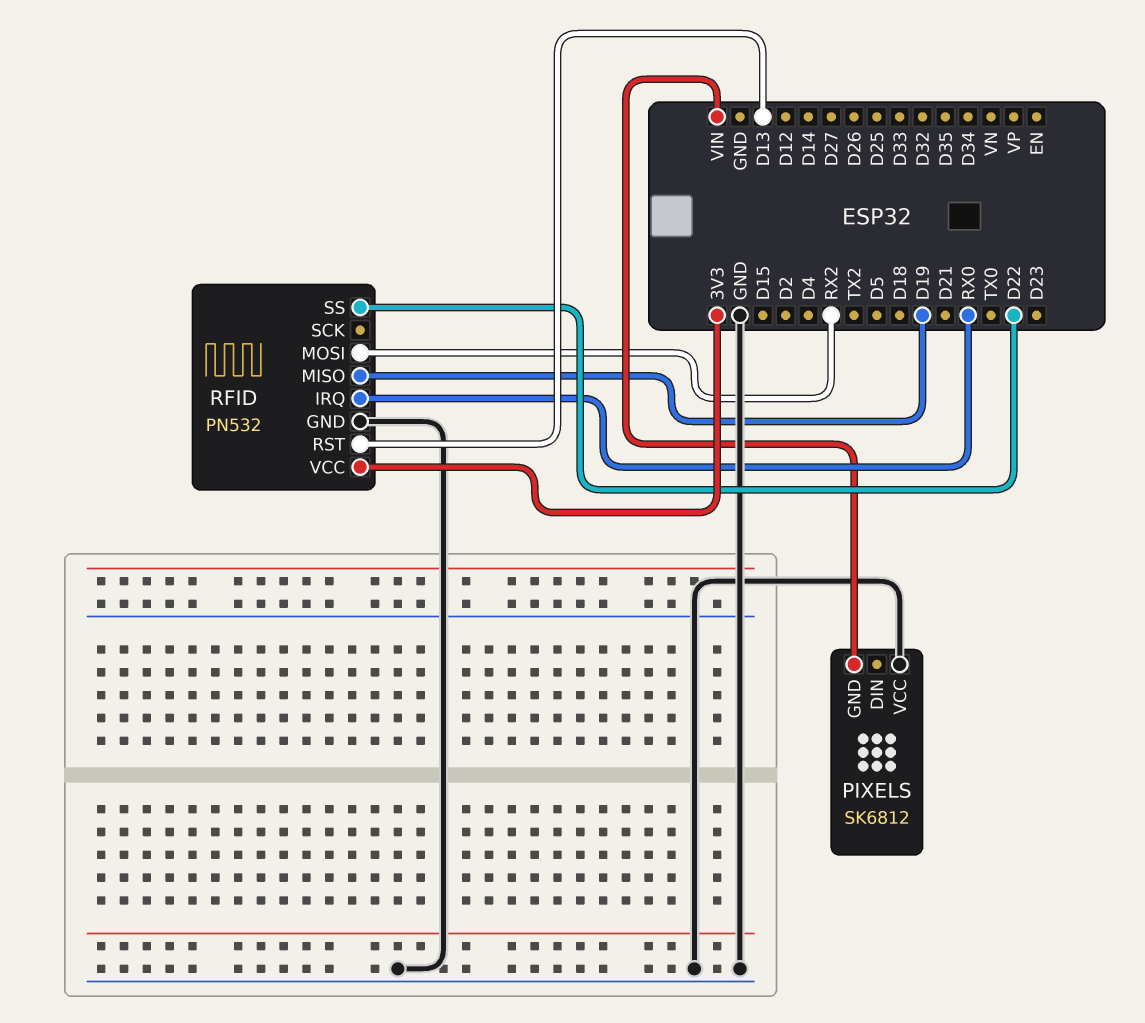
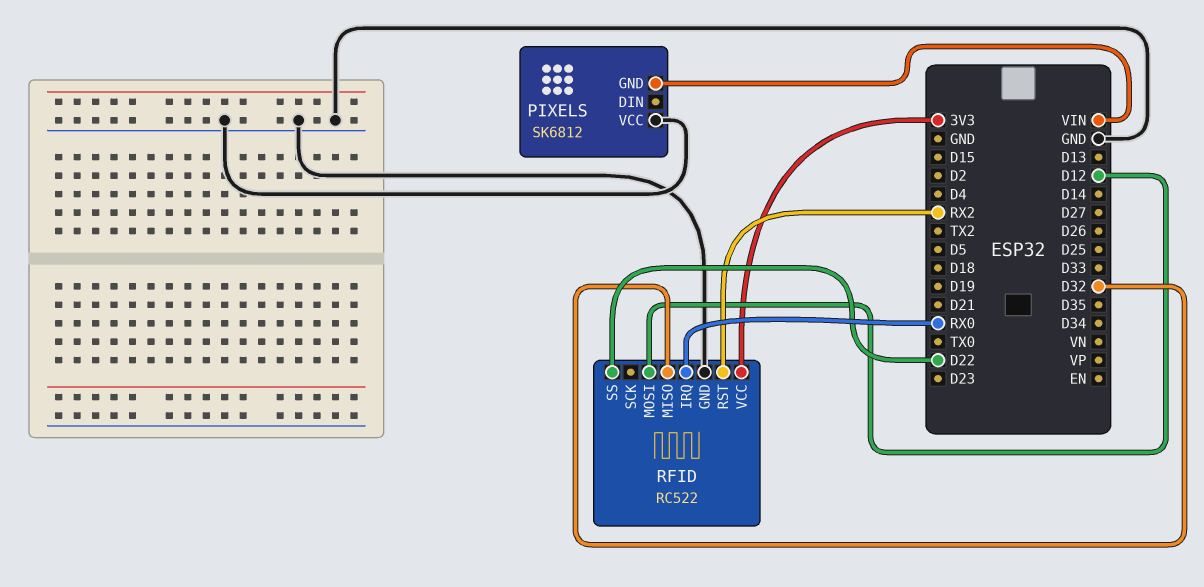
RFID: PN532 -> RC522
RFID pin MISO: D19 -> D32
RFID pin MOSI: RX2 -> D12
RFID pin RST: D13 -> RX2

